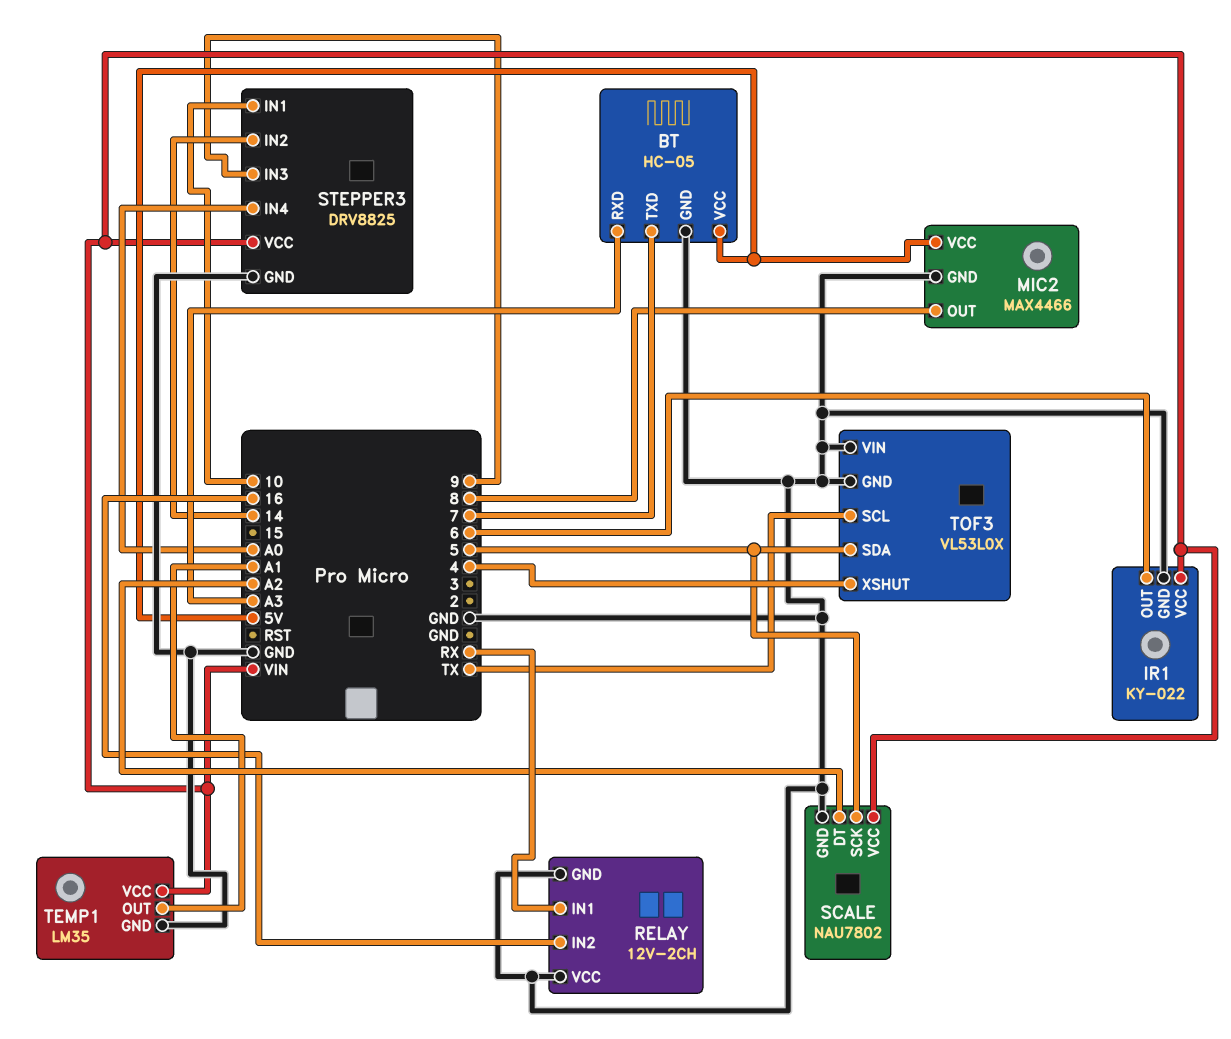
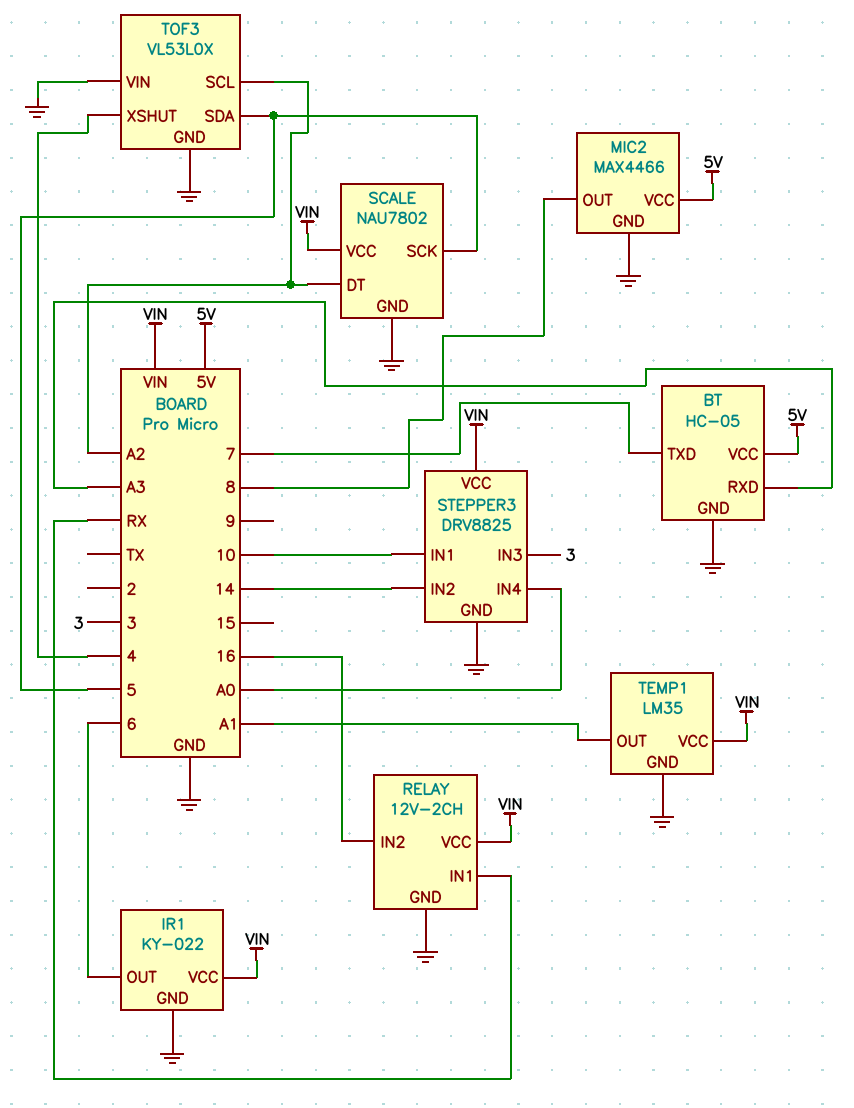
RELAY pin VCC: GND -> VIN
STEPPER3 pin IN3: 9 -> 3
TOF3 pin SCL: TX -> A2

